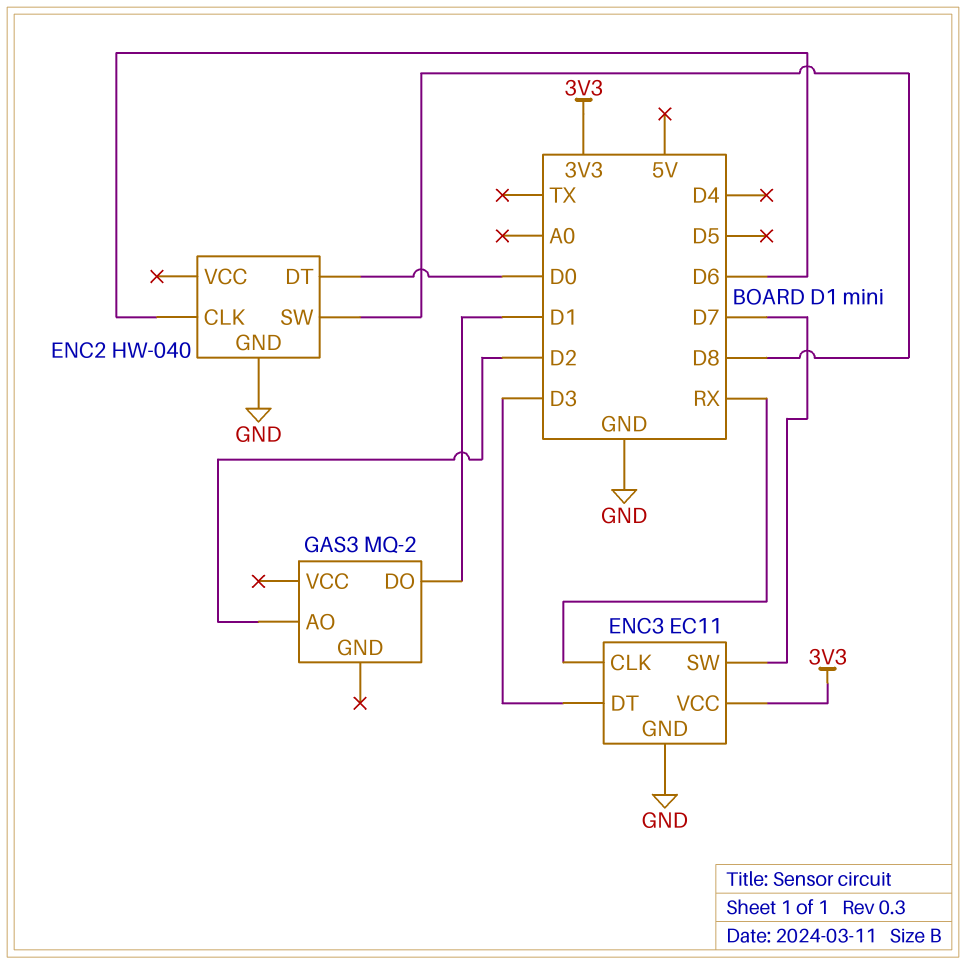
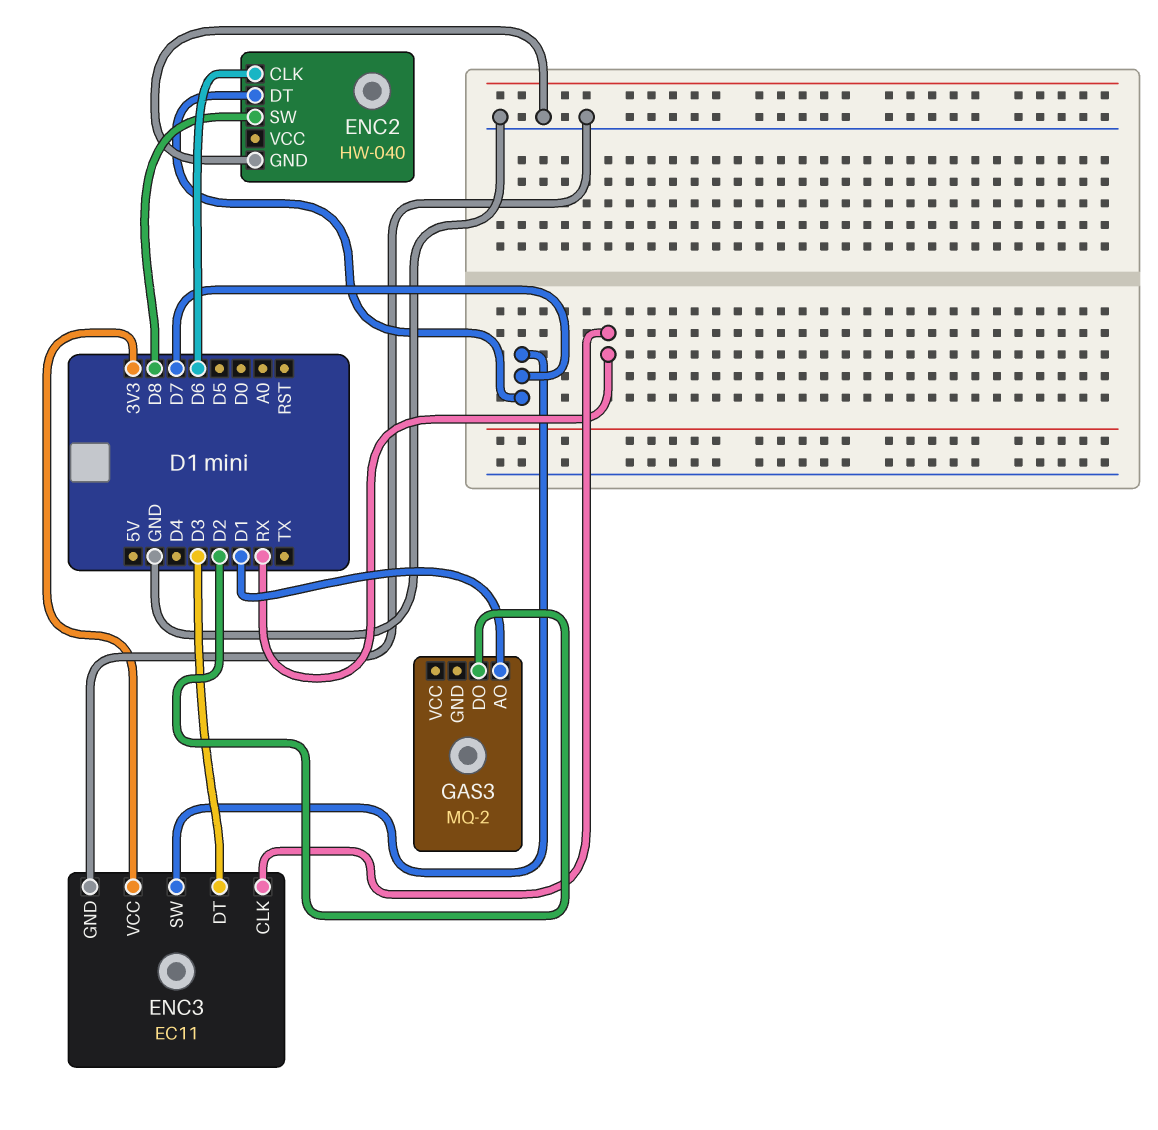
ENC2 pin DT: D0 -> D7
GAS3 pin AO: D2 -> D1
GAS3 pin DO: D1 -> D2

